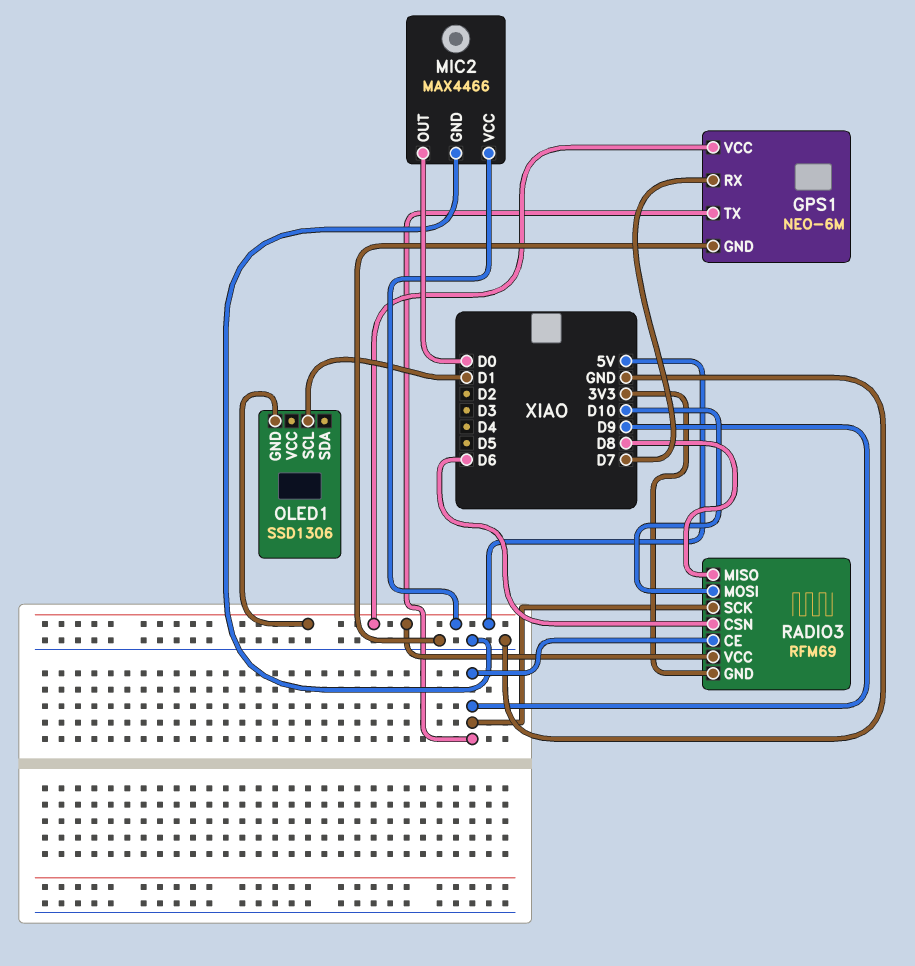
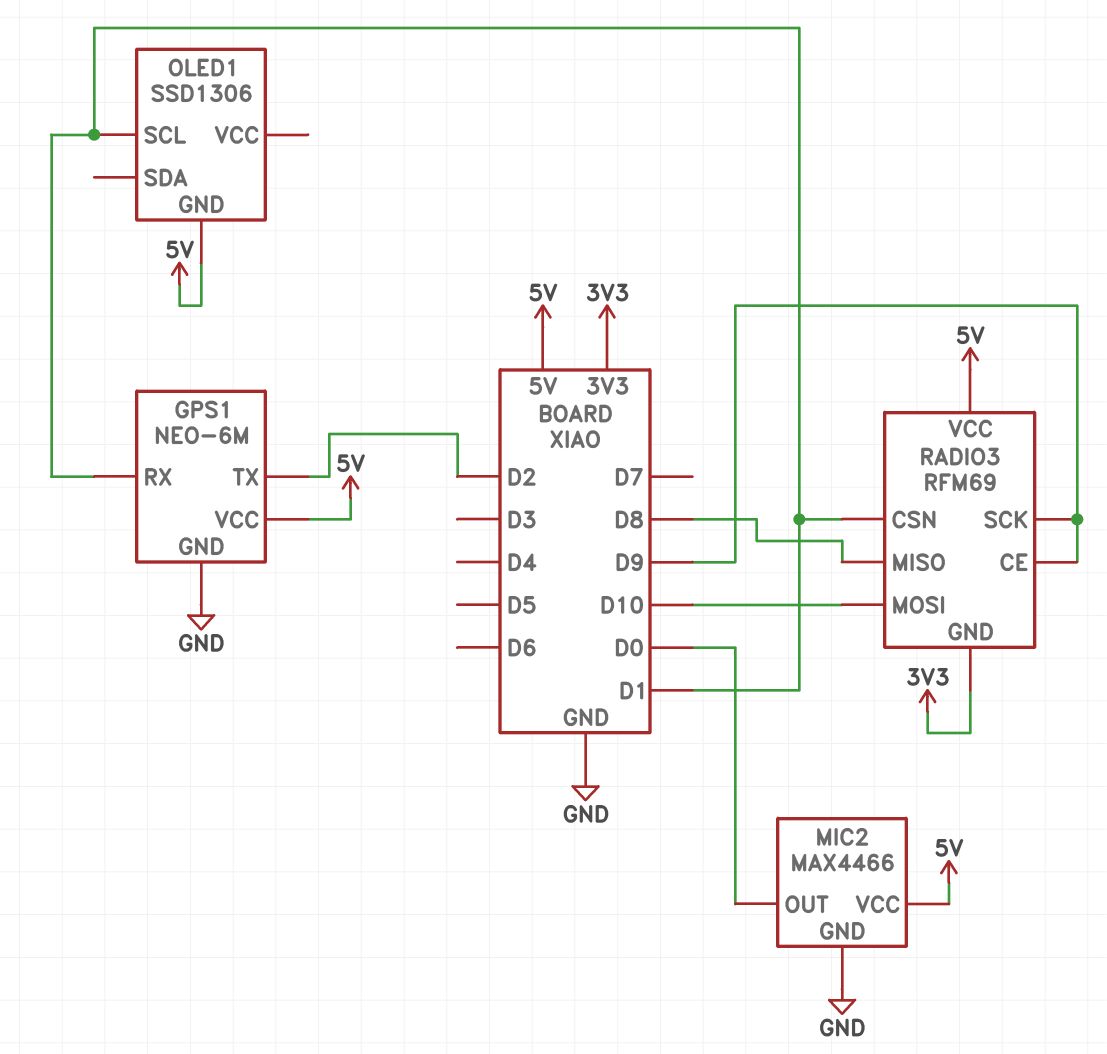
GPS1 pin RX: D7 -> D1
GPS1 pin TX: D9 -> D2
RADIO3 pin CSN: D6 -> D1

